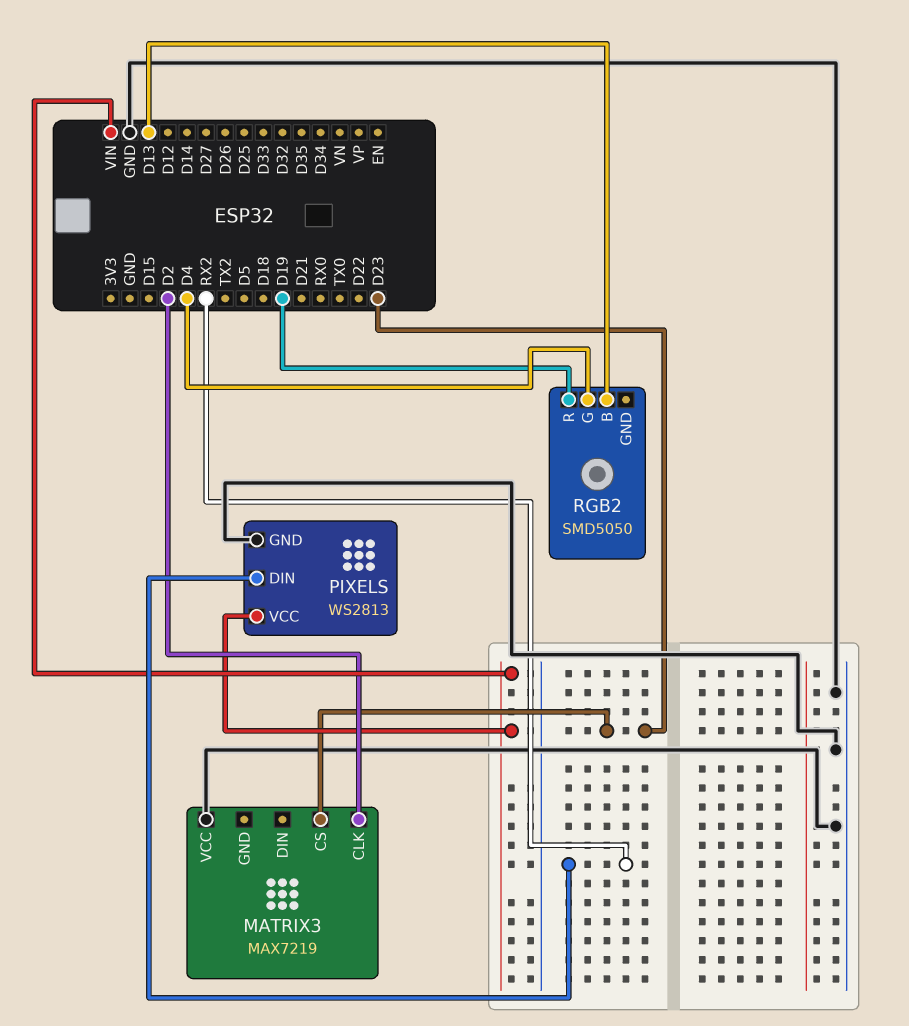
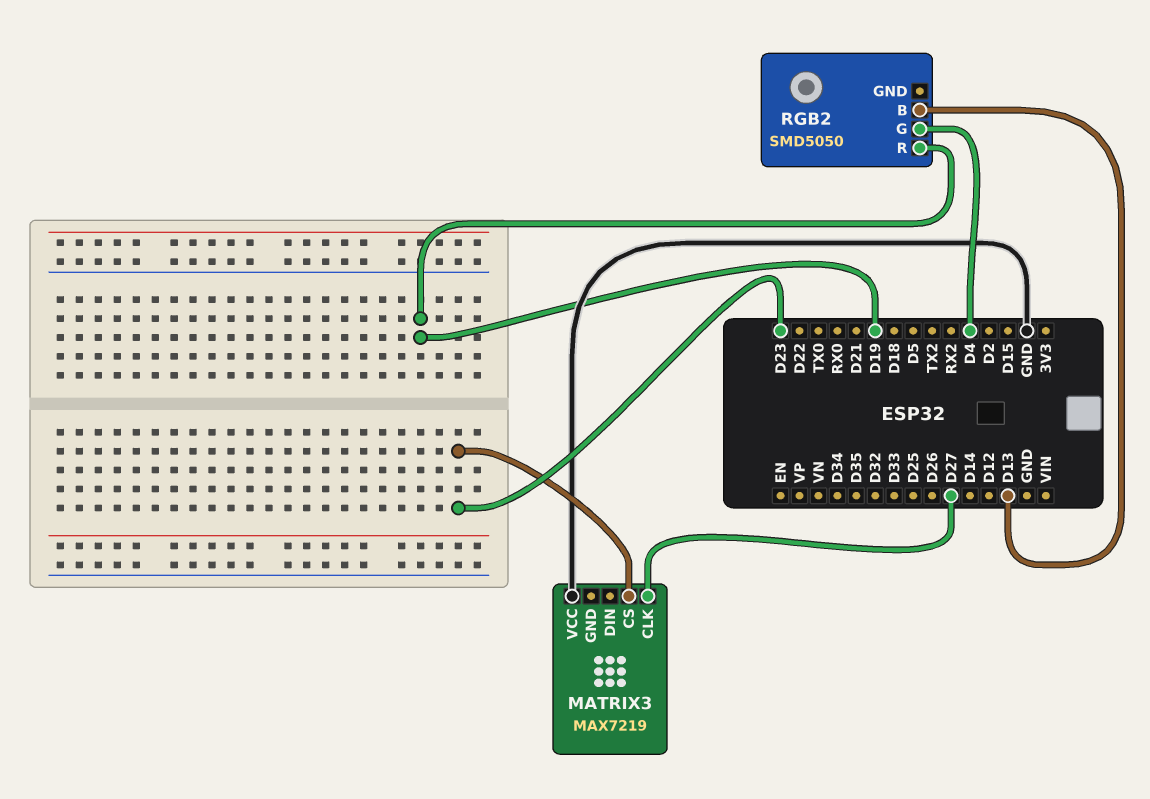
MATRIX3 pin CLK: D2 -> D27
PIXELS: WS2813 -> none
PIXELS pin DIN: RX2 -> none
PIXELS pin GND: GND -> none
PIXELS pin VCC: VIN -> none

